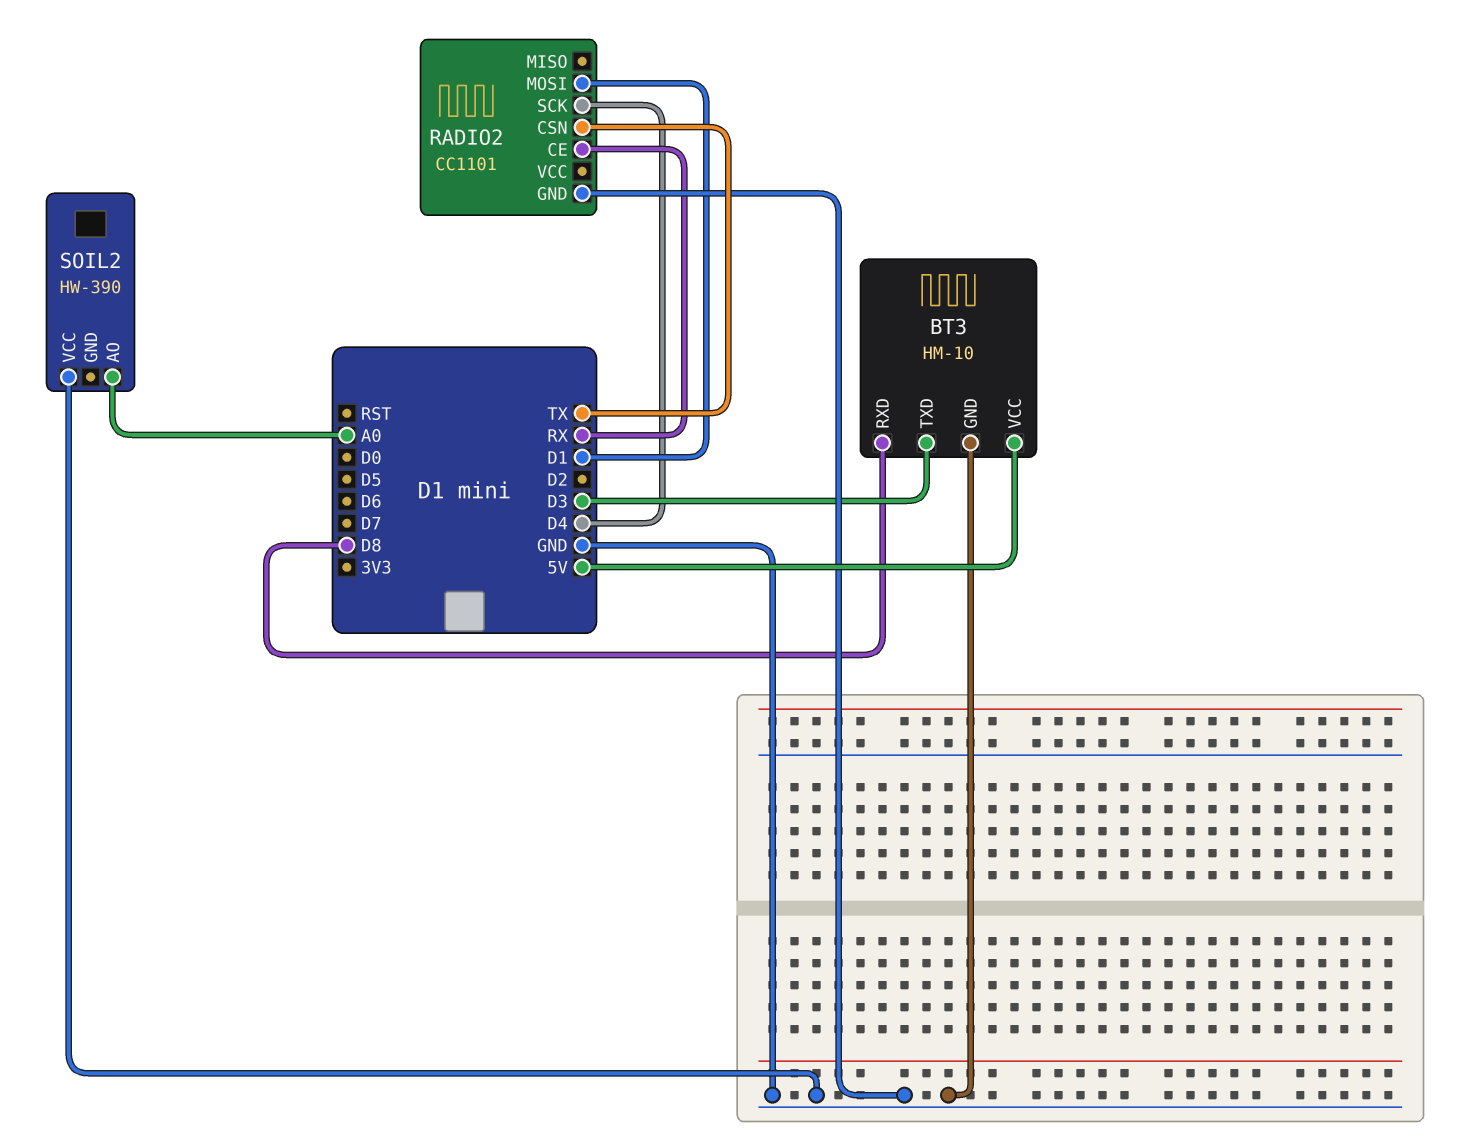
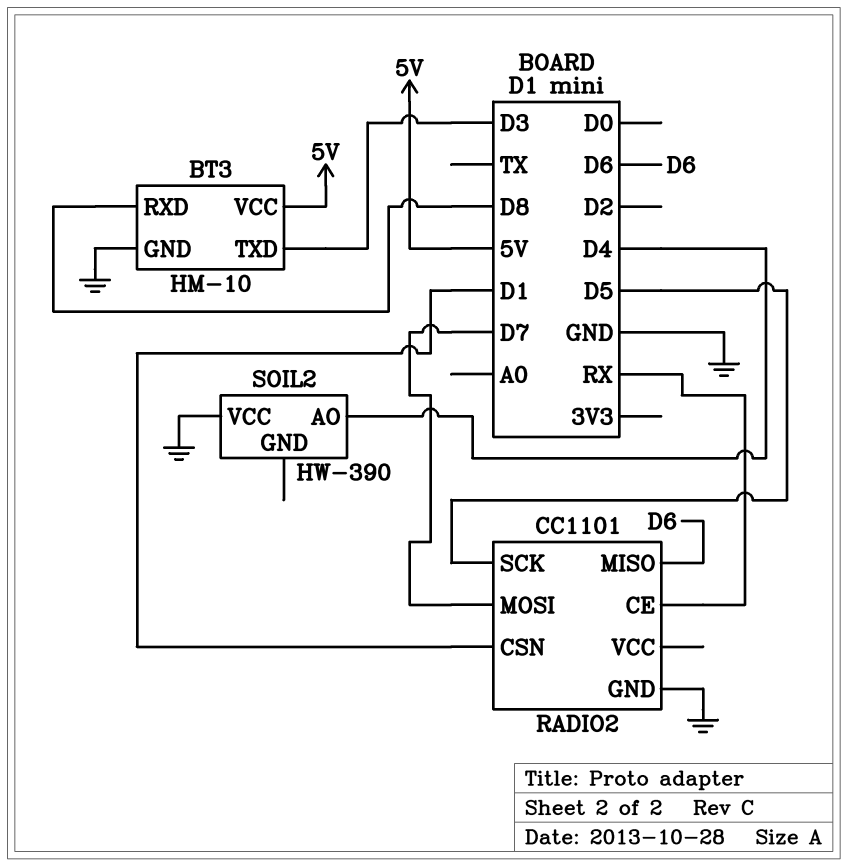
RADIO2 pin CSN: TX -> D1
RADIO2 pin MISO: none -> D6
RADIO2 pin MOSI: D1 -> D7
RADIO2 pin SCK: D4 -> D5
SOIL2 pin AO: A0 -> D4

